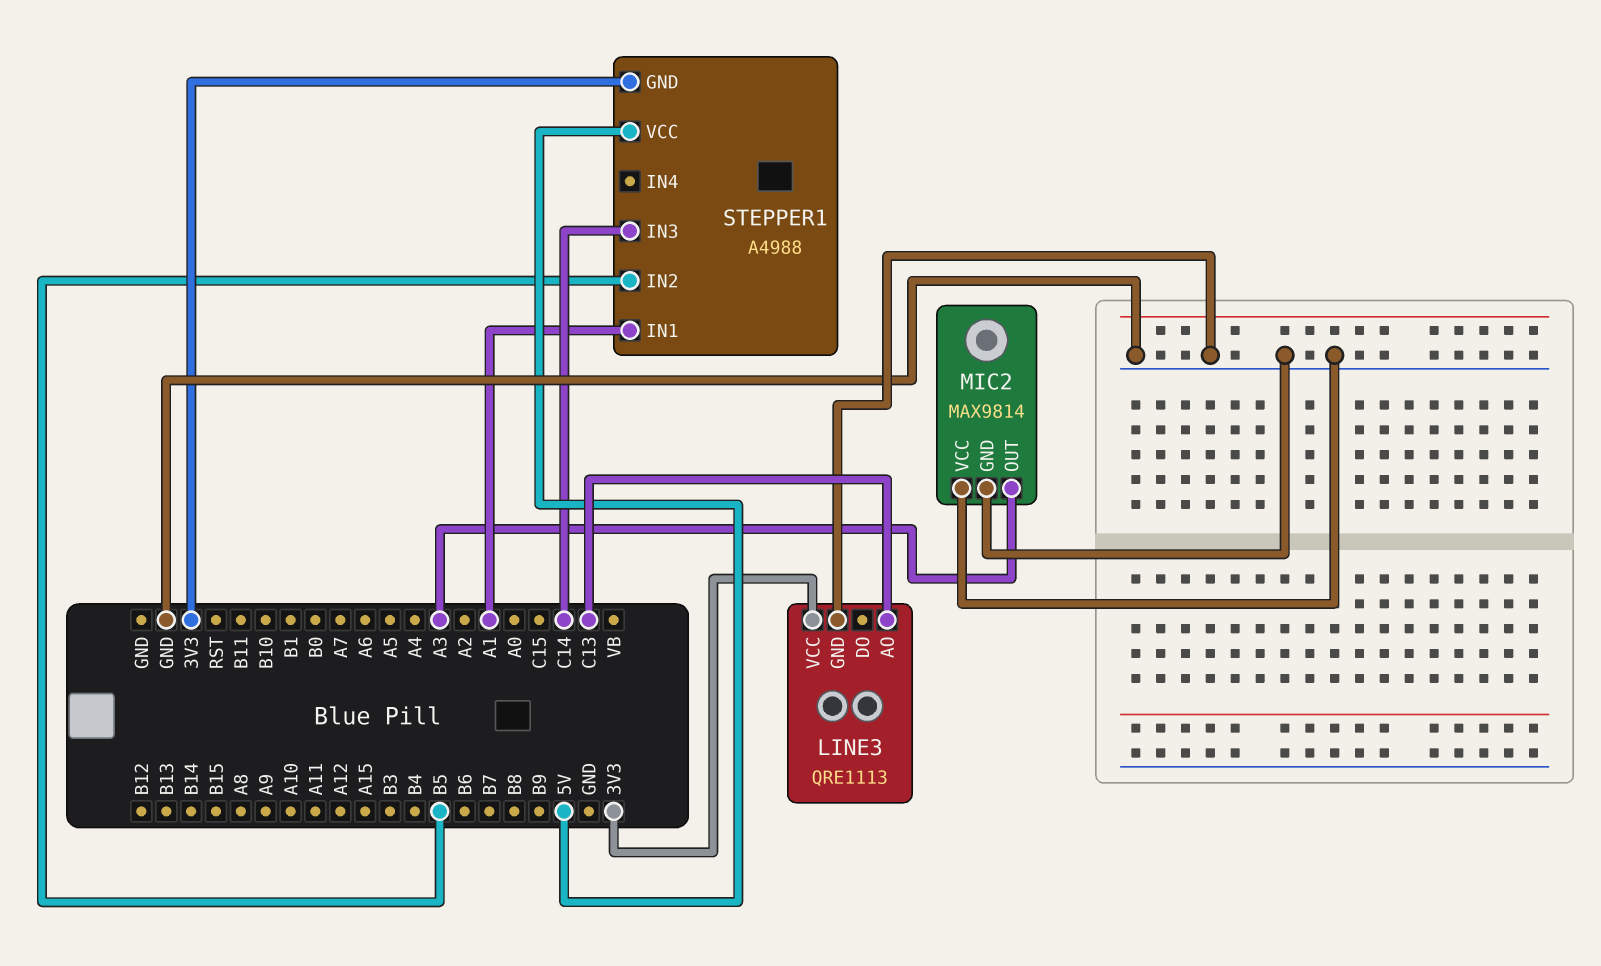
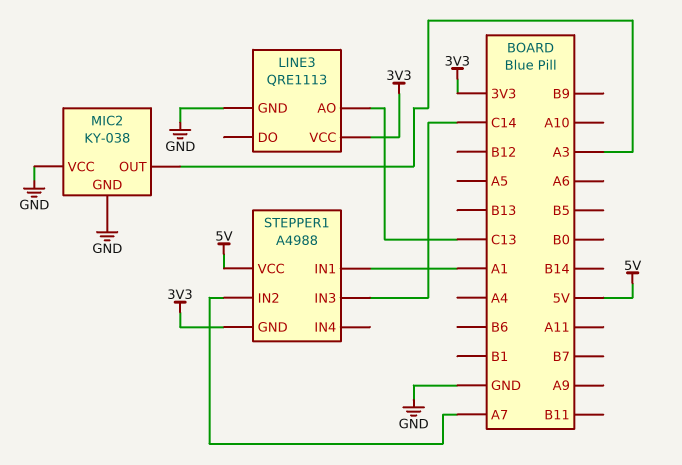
MIC2: MAX9814 -> KY-038
STEPPER1 pin IN2: B5 -> A7

